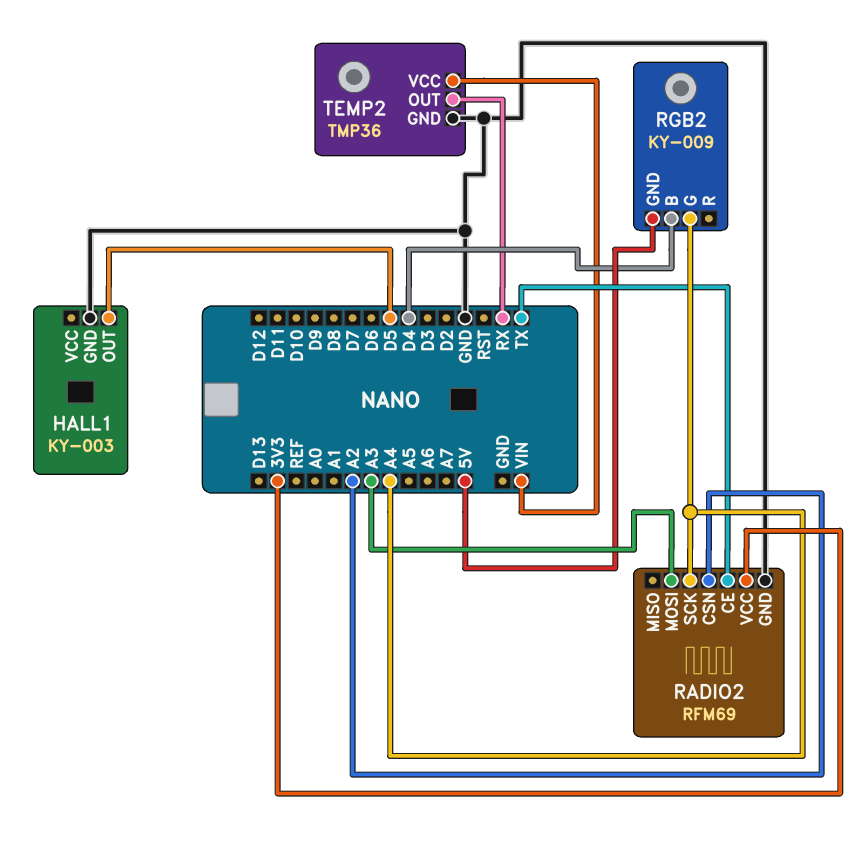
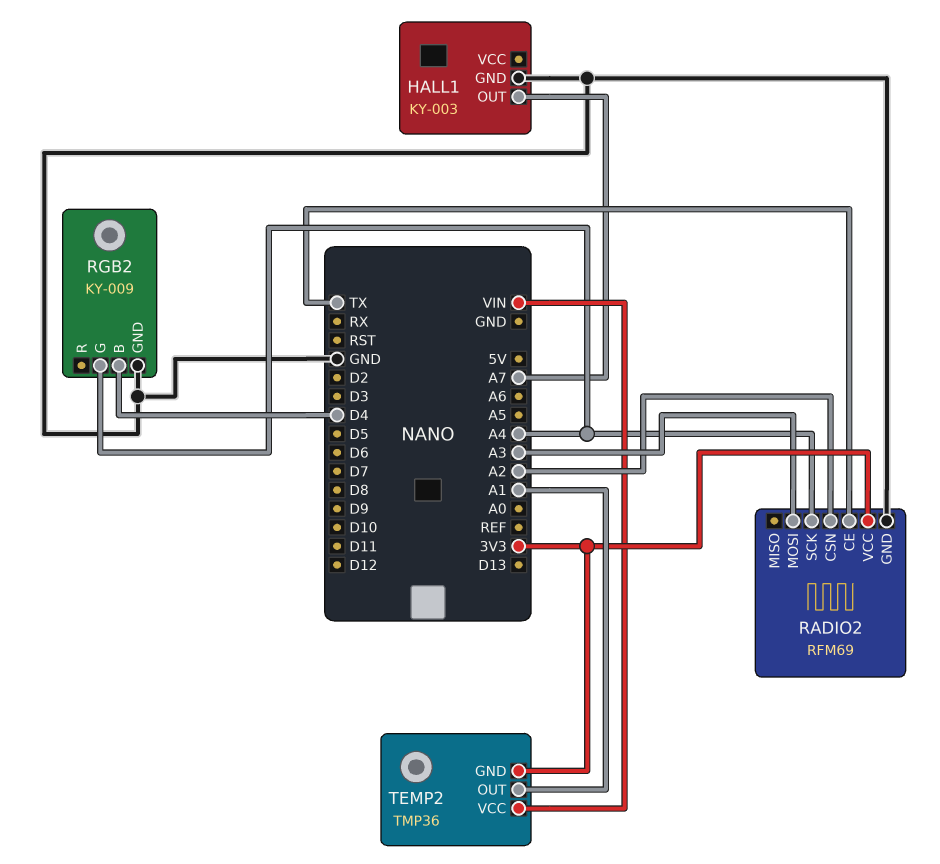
HALL1 pin OUT: D5 -> A7
RGB2 pin GND: 5V -> GND
TEMP2 pin GND: GND -> 3V3
TEMP2 pin OUT: RX -> A1

